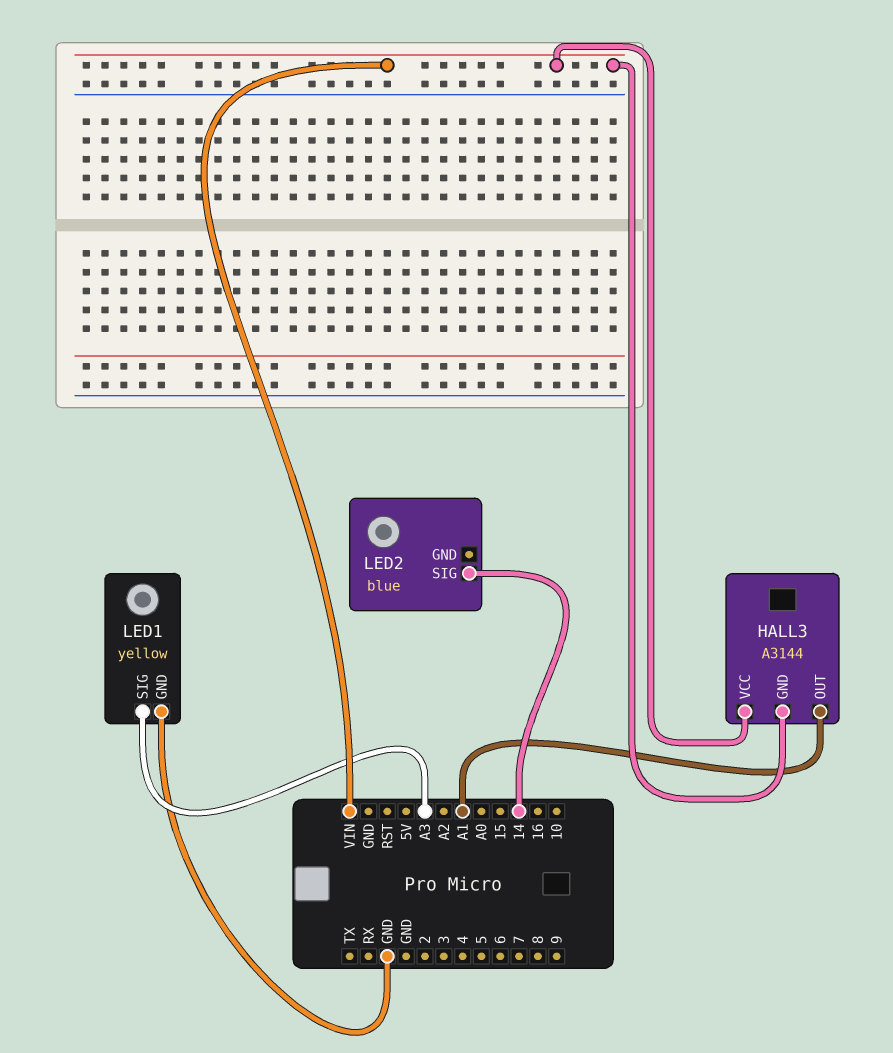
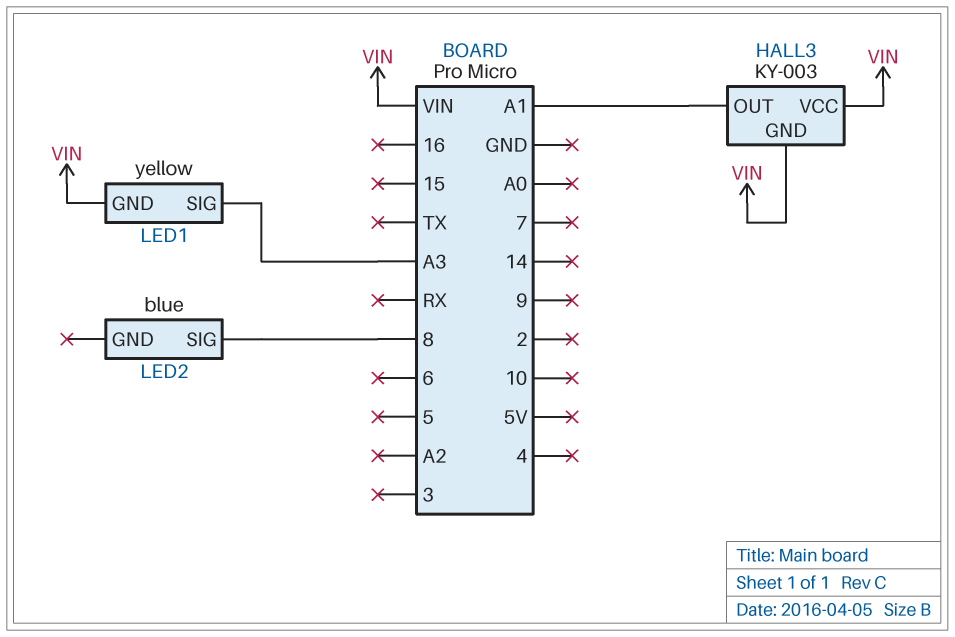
HALL3: A3144 -> KY-003
LED1 pin GND: GND -> VIN
LED2 pin SIG: 14 -> 8

